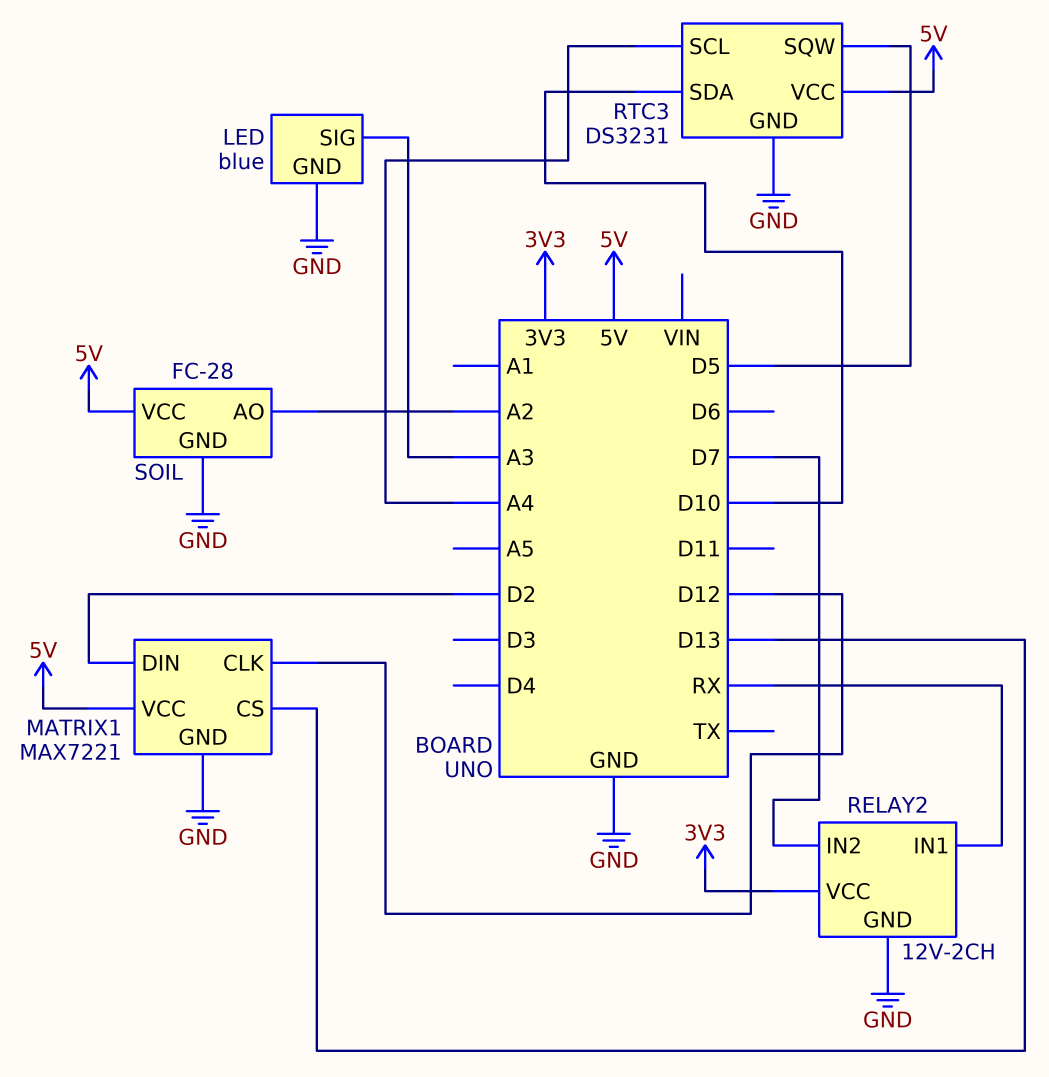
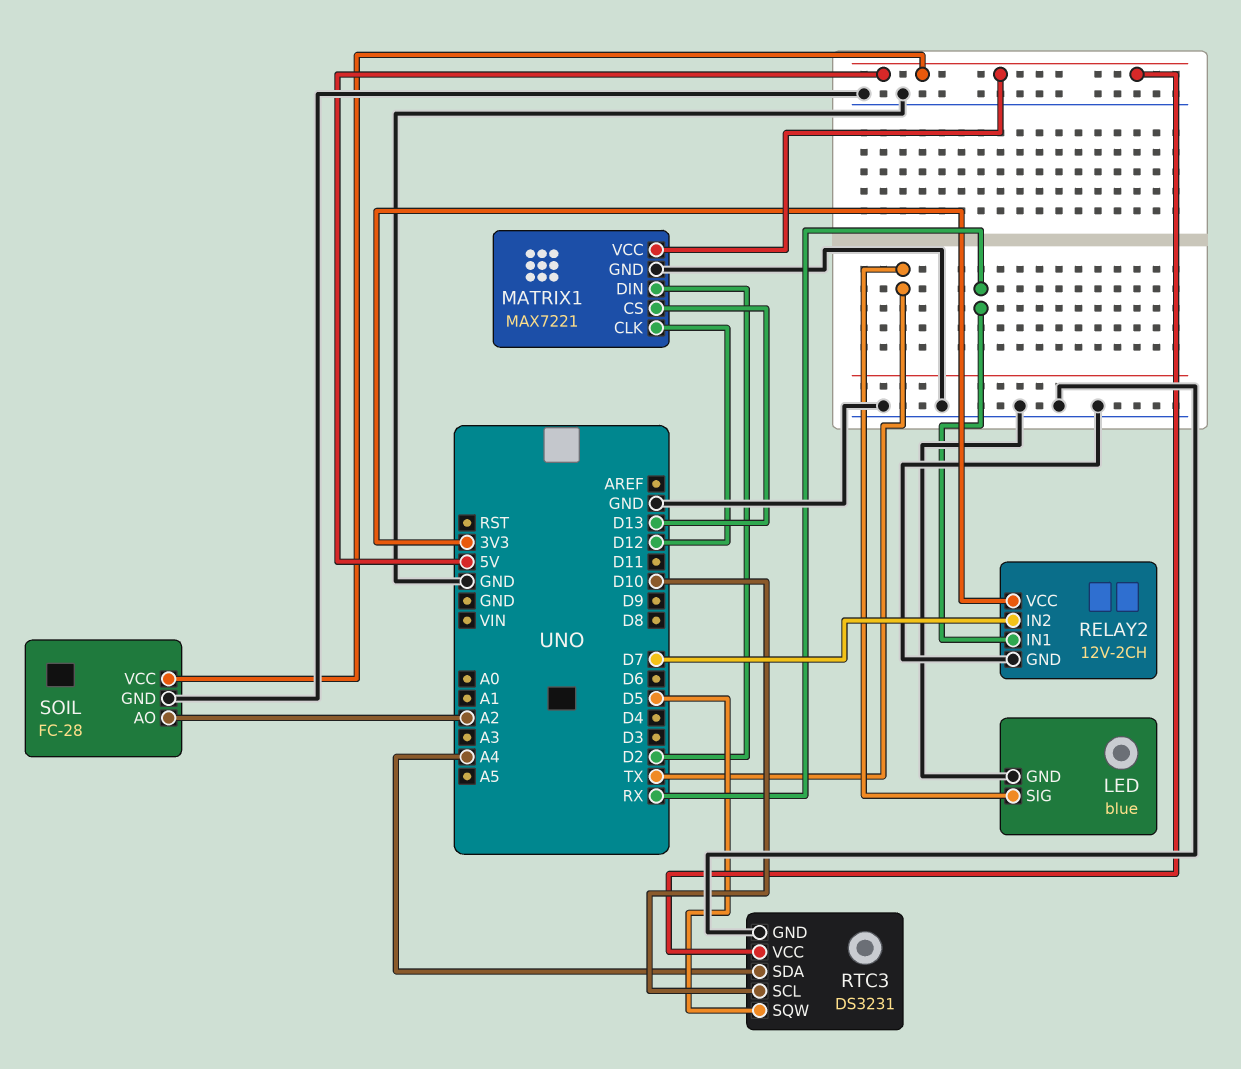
LED pin SIG: A3 -> TX
RTC3 pin SCL: A4 -> D10
RTC3 pin SDA: D10 -> A4

